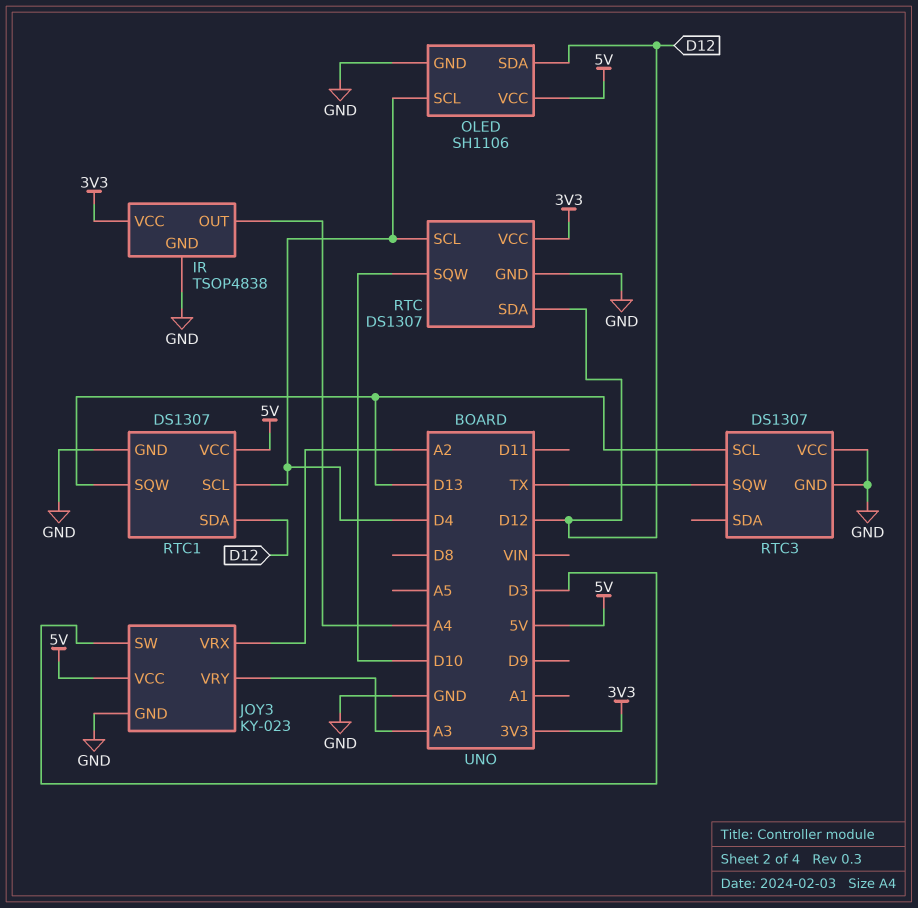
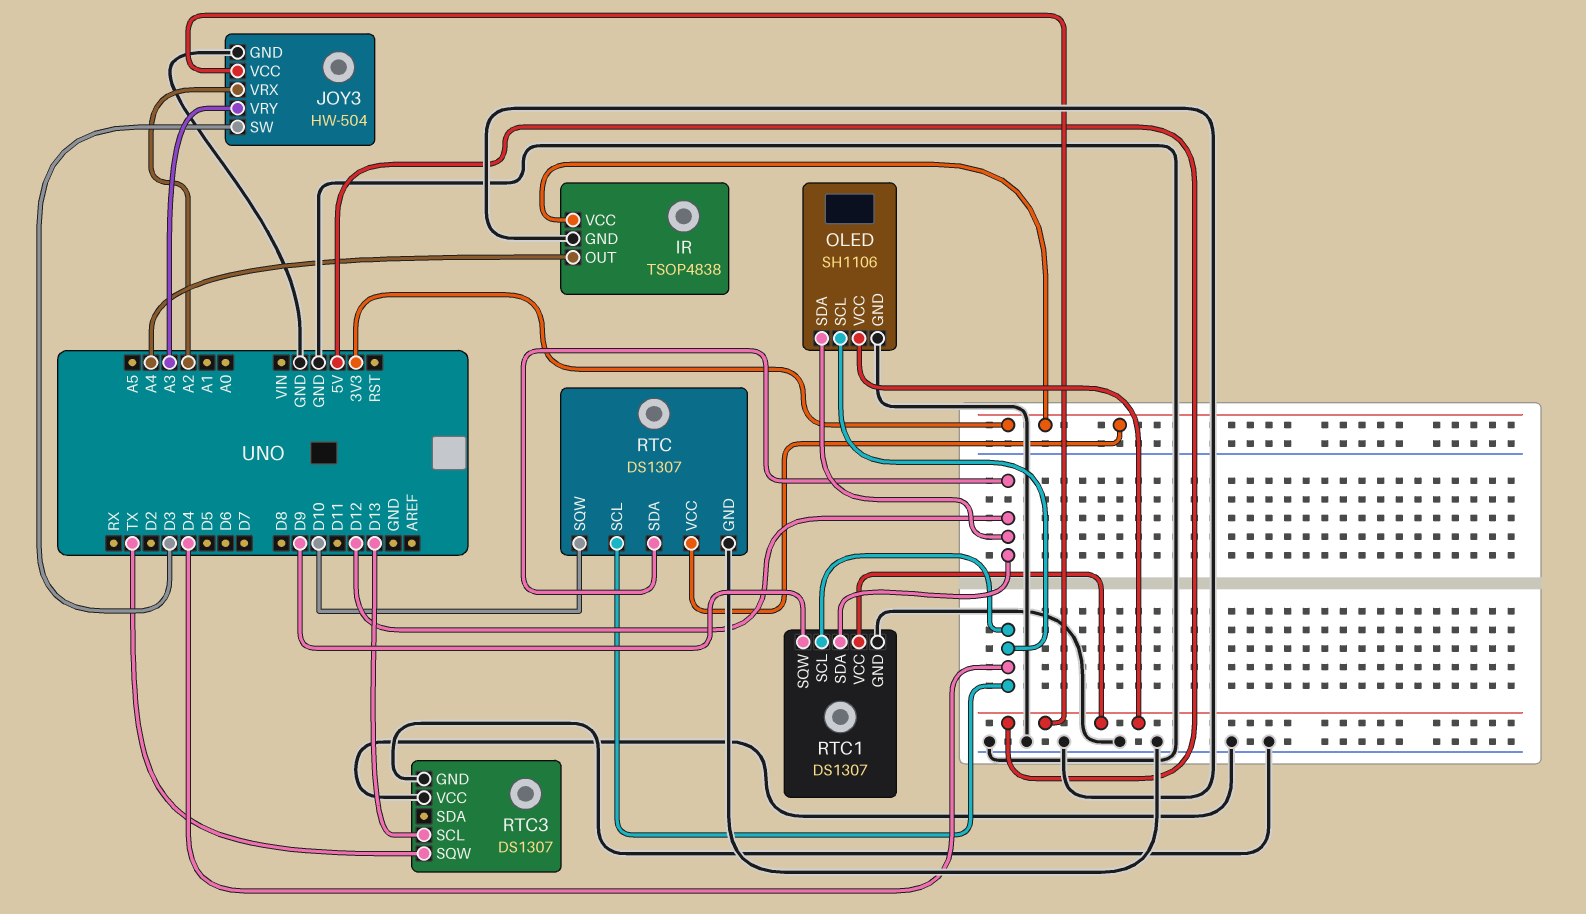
JOY3: KY-023 -> HW-504
RTC1 pin SQW: D13 -> D9

